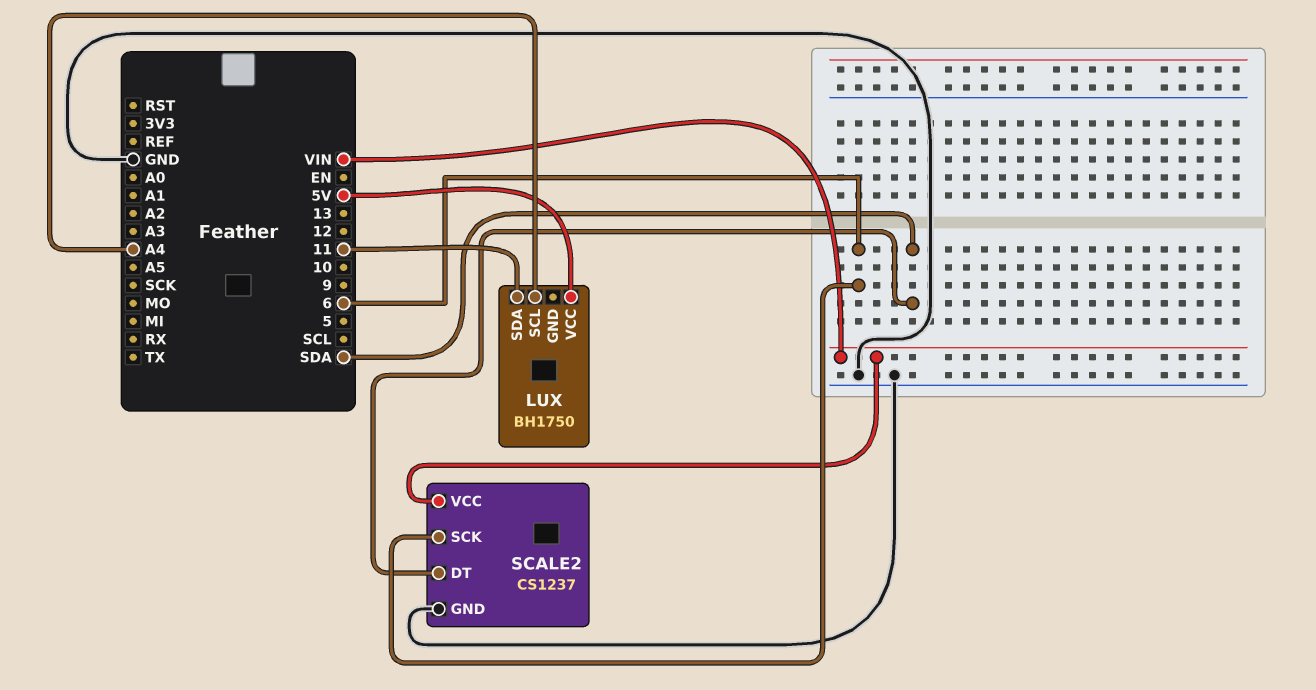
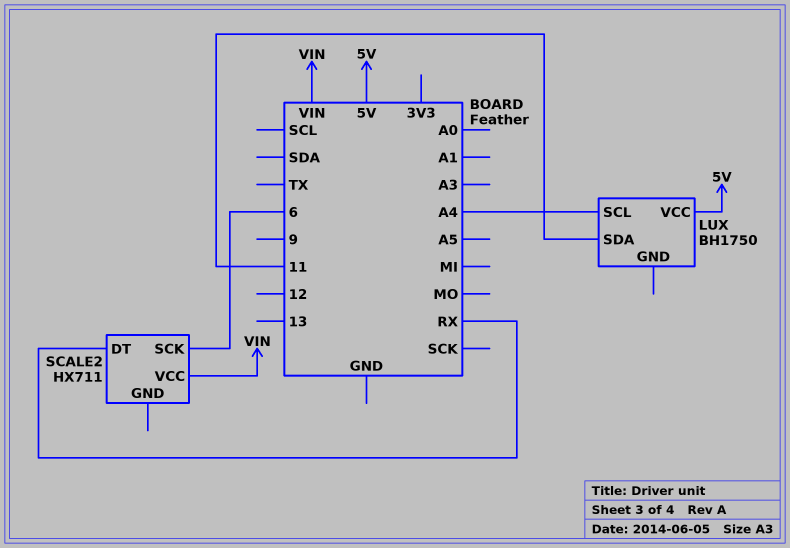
SCALE2: CS1237 -> HX711
SCALE2 pin DT: SDA -> RX
SCALE2 pin GND: GND -> none

